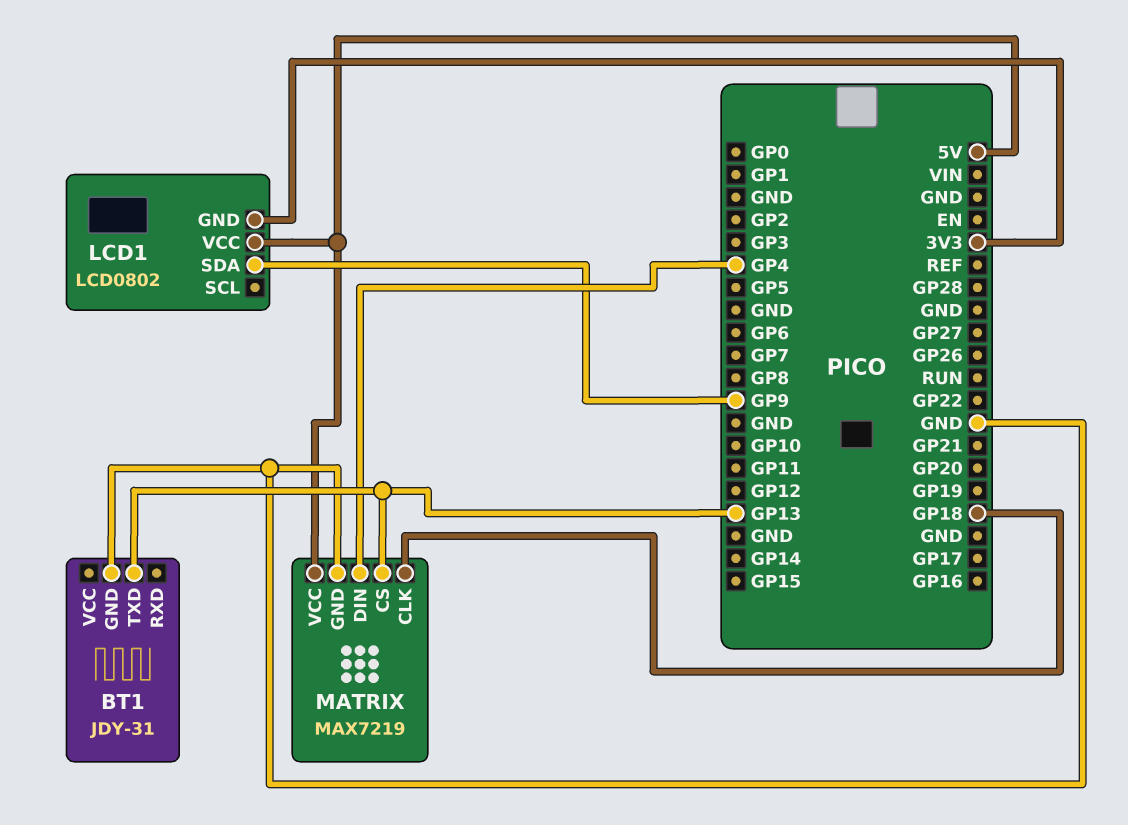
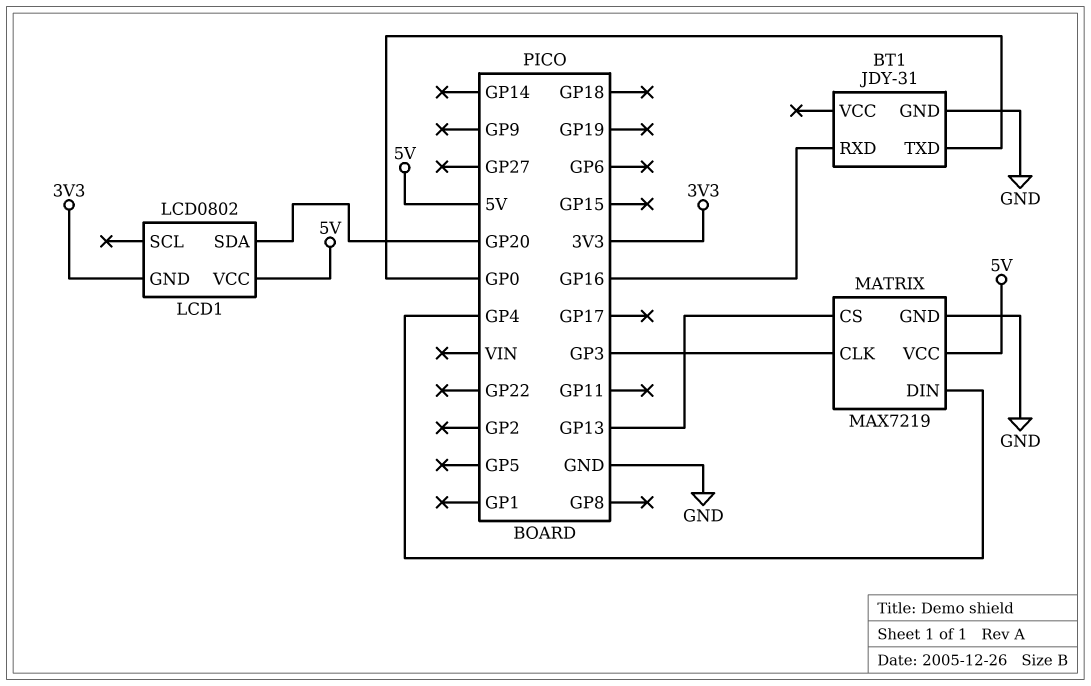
BT1 pin RXD: none -> GP16
BT1 pin TXD: GP13 -> GP0
LCD1 pin SDA: GP9 -> GP20
MATRIX pin CLK: GP18 -> GP3

